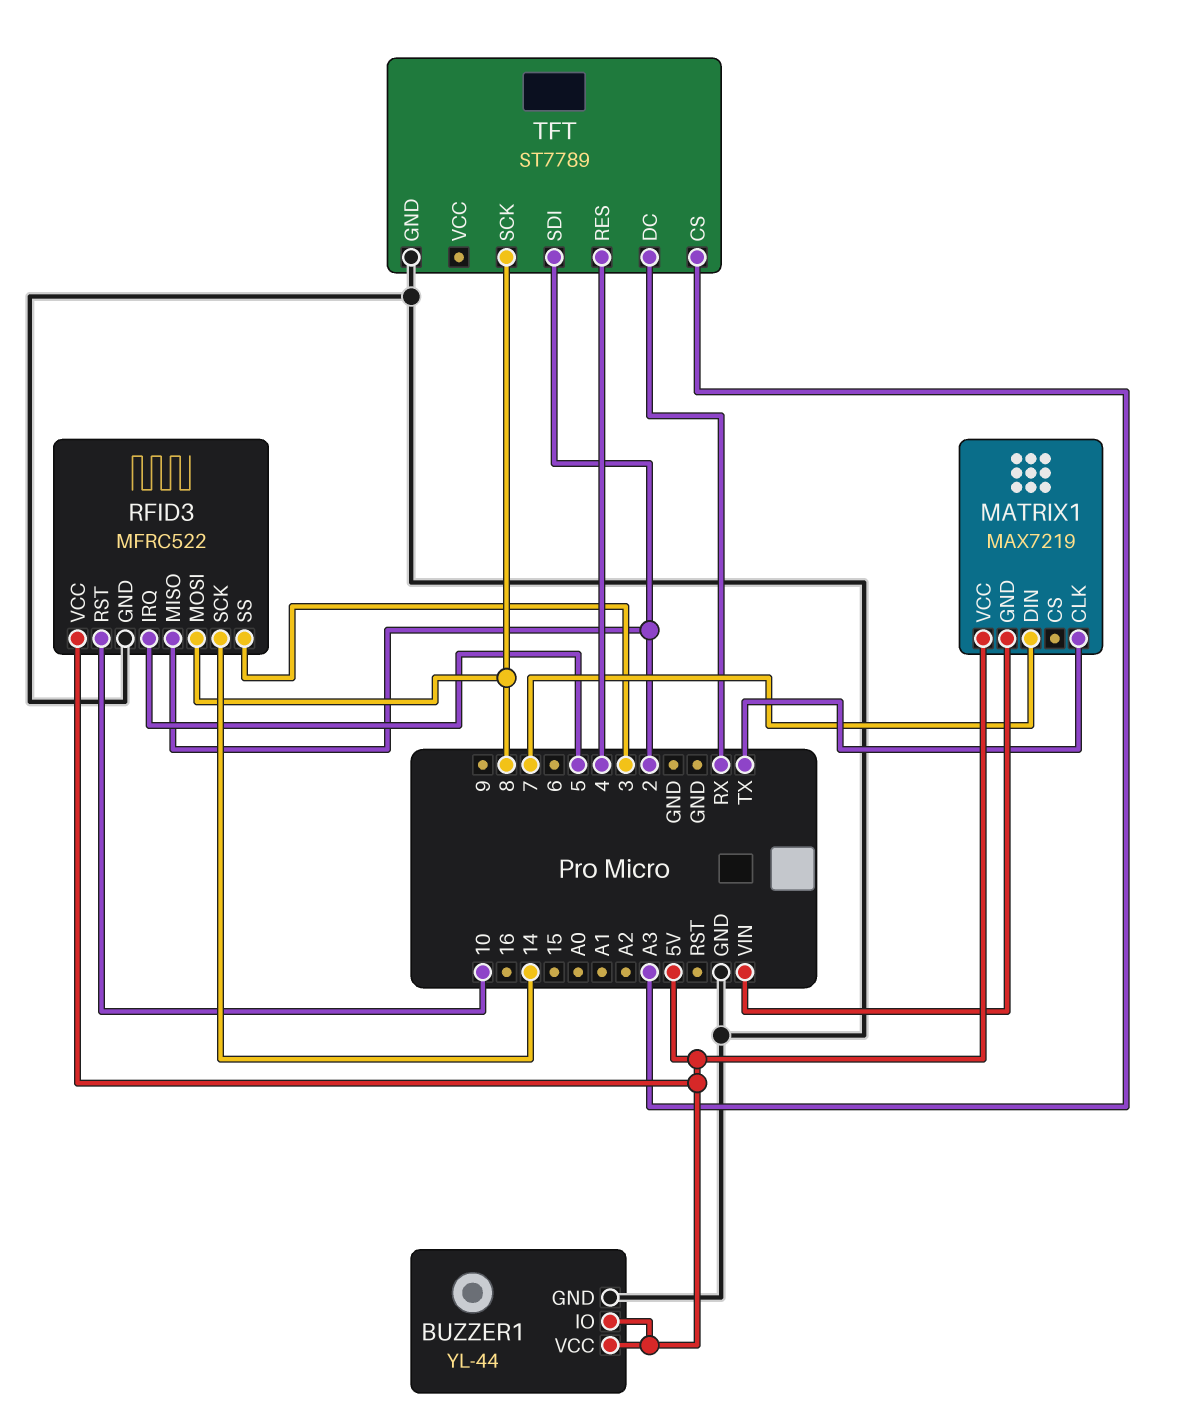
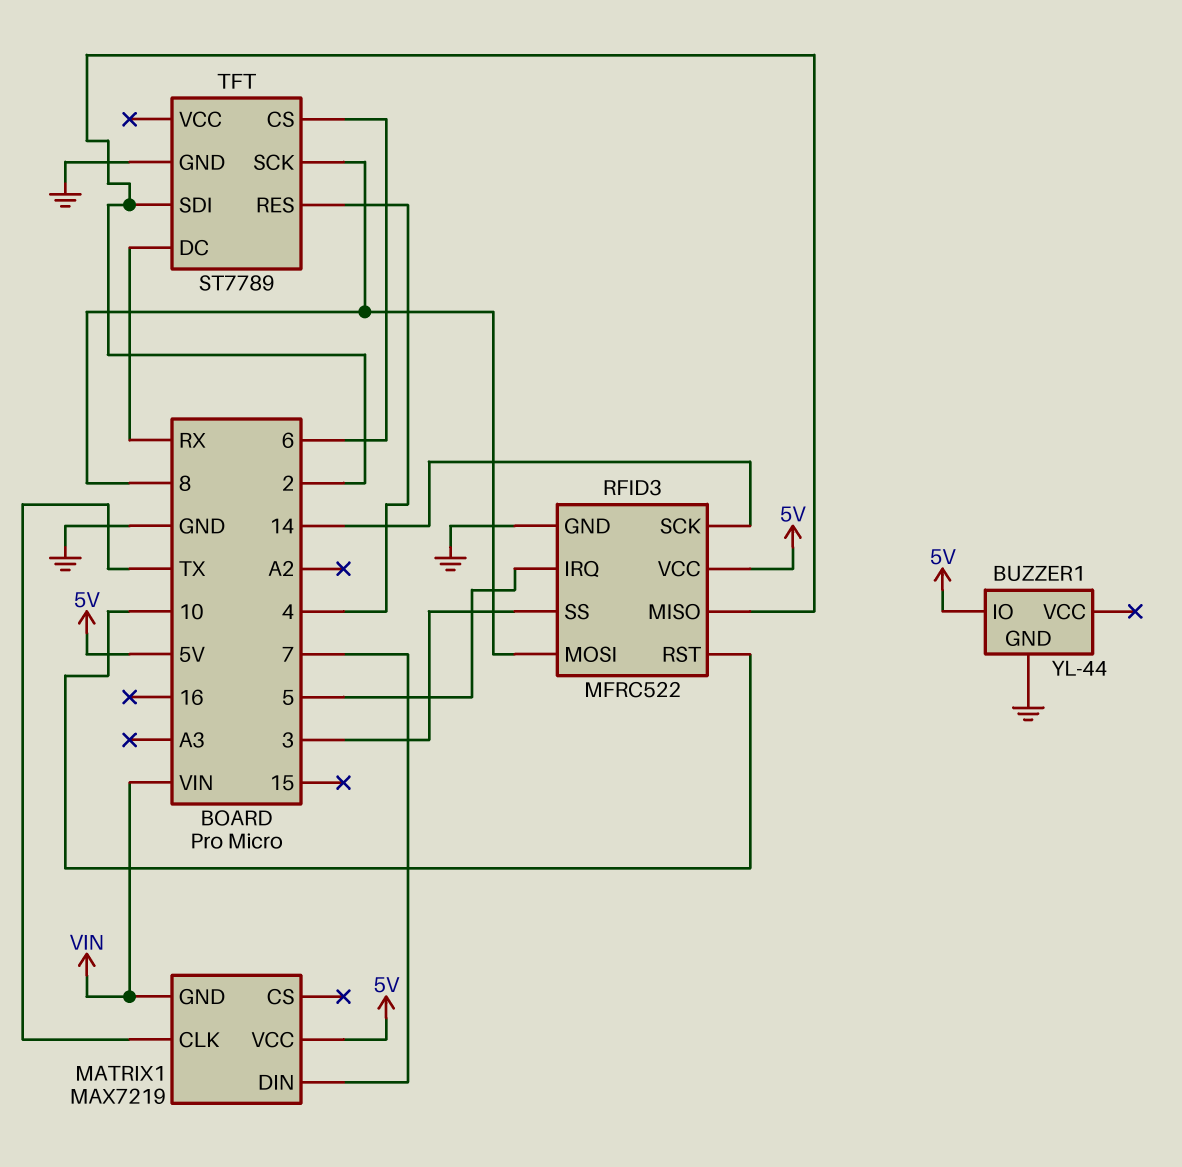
BUZZER1 pin VCC: 5V -> none
TFT pin CS: A3 -> 6

